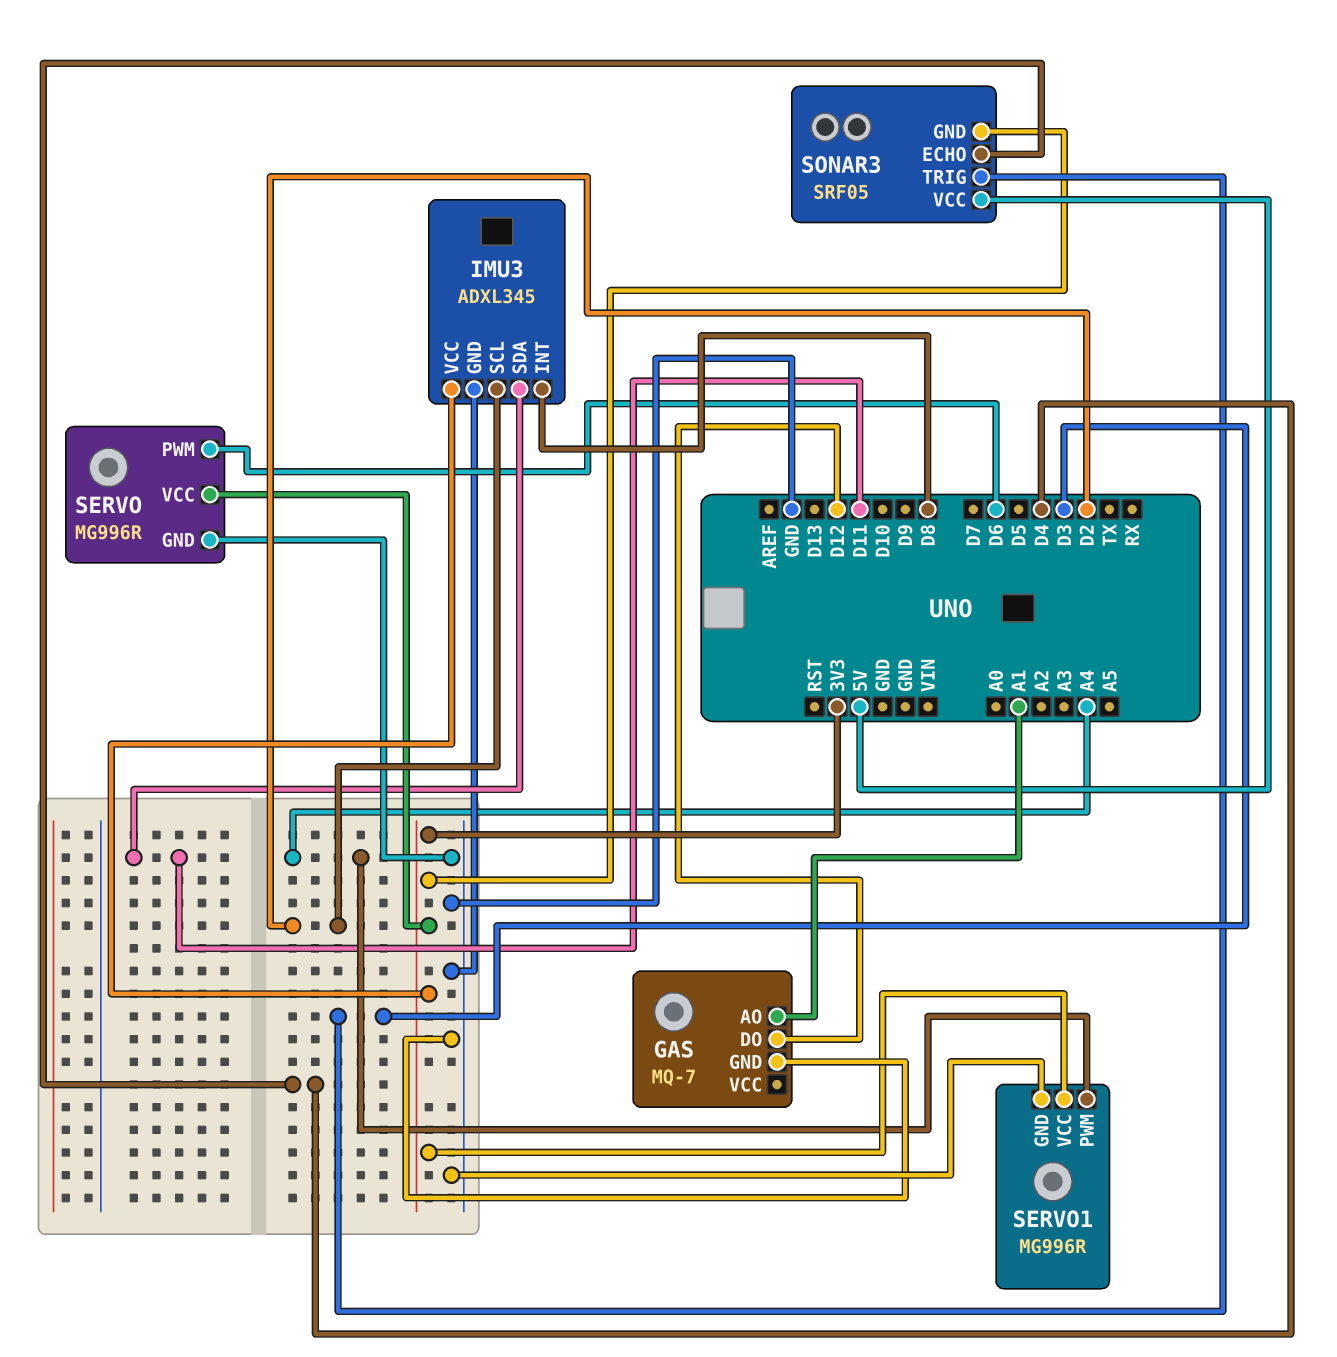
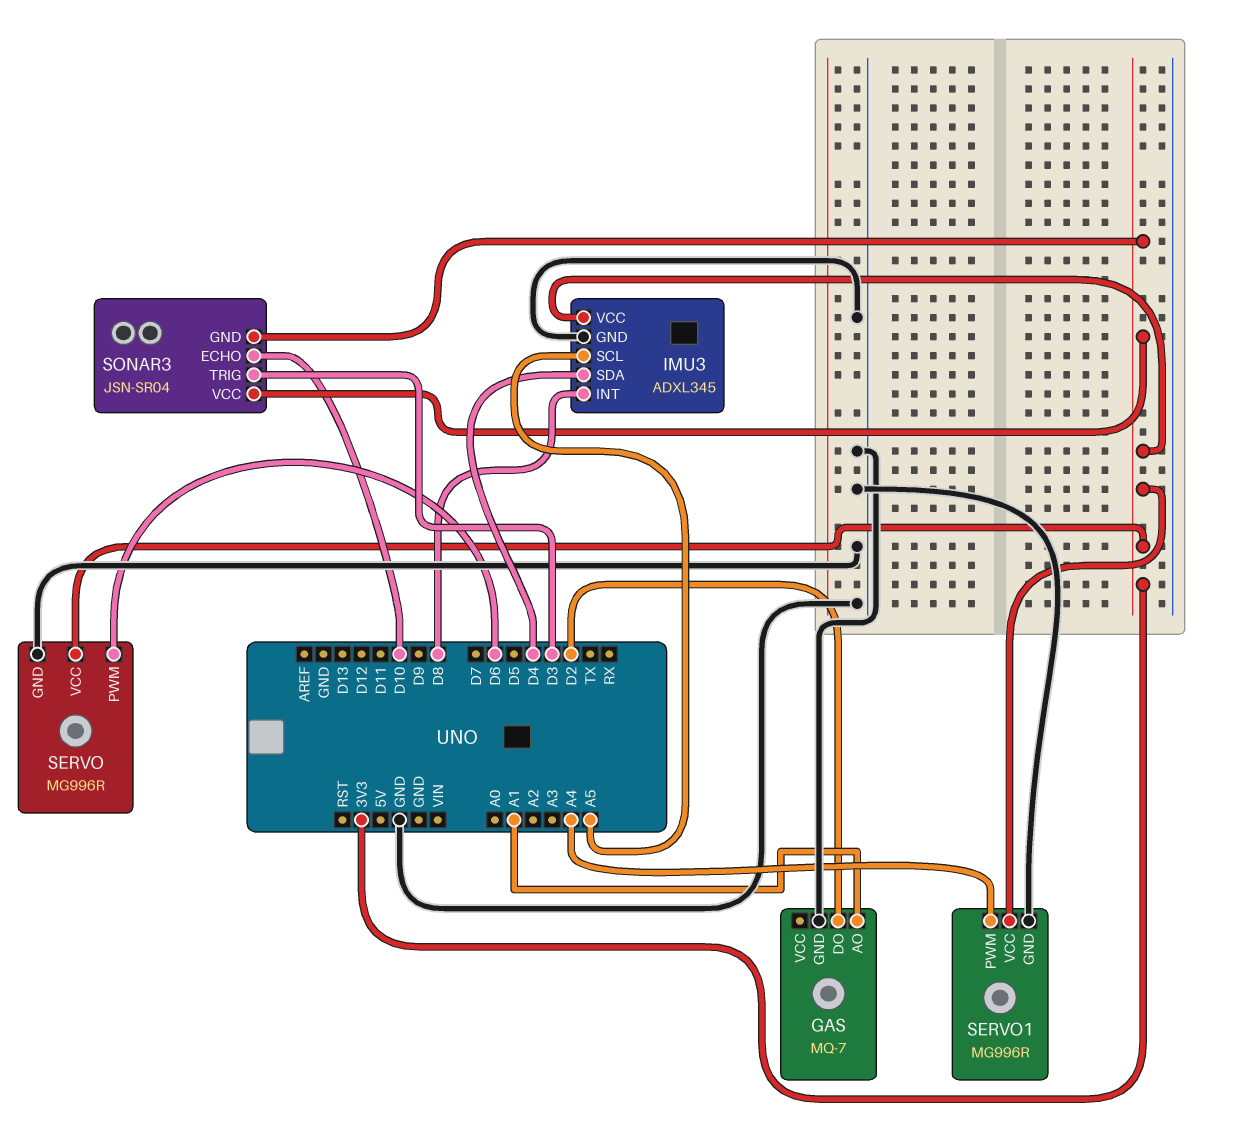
GAS pin DO: D12 -> D2
IMU3 pin SCL: D2 -> A5
IMU3 pin SDA: D11 -> D4
SONAR3: SRF05 -> JSN-SR04
SONAR3 pin ECHO: D4 -> D10
SONAR3 pin VCC: 5V -> 3V3

